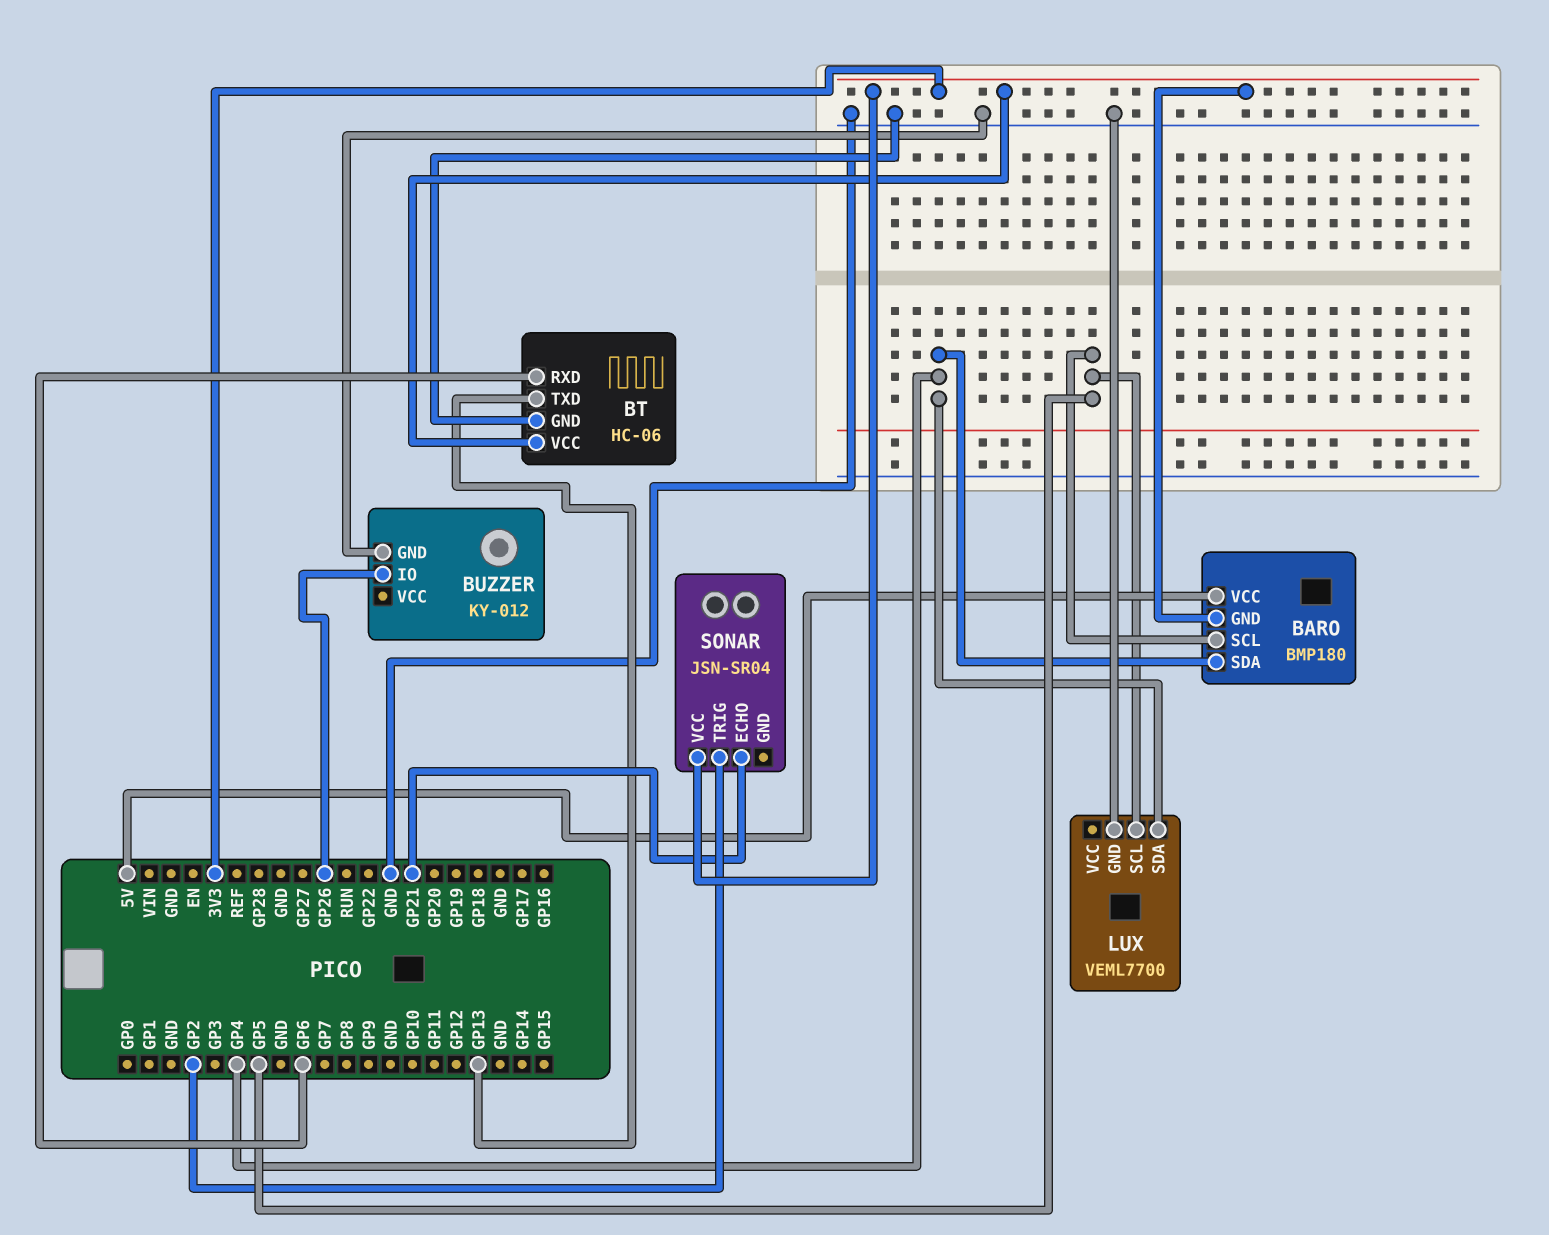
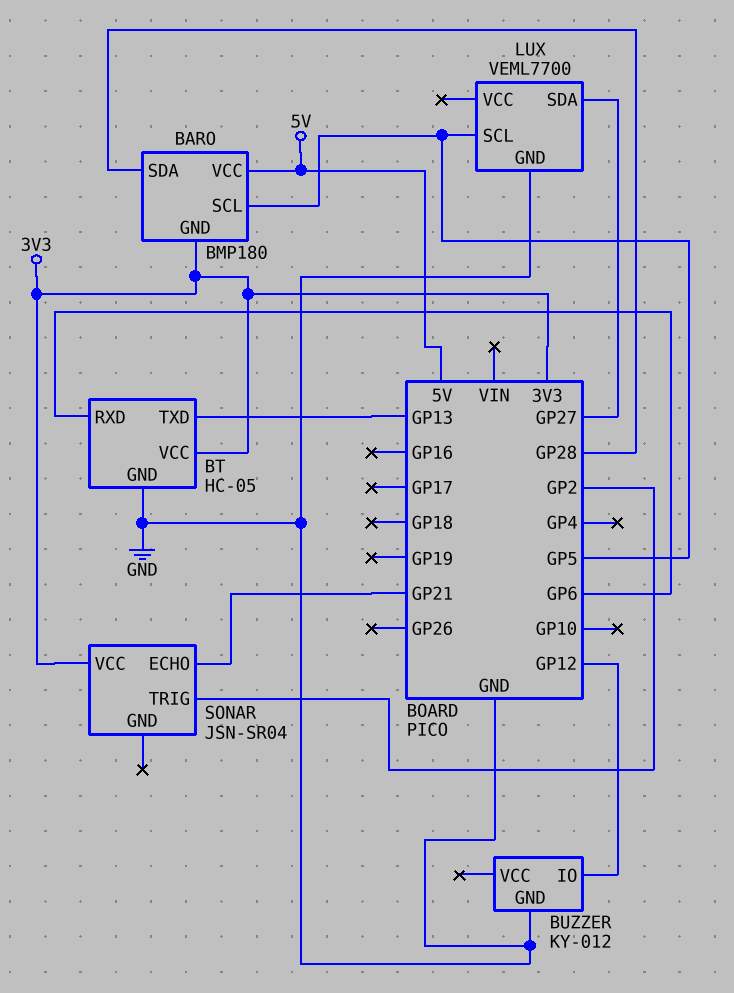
BARO pin SDA: GP4 -> GP28
BT: HC-06 -> HC-05
BUZZER pin IO: GP26 -> GP12
LUX pin SDA: GP4 -> GP27

